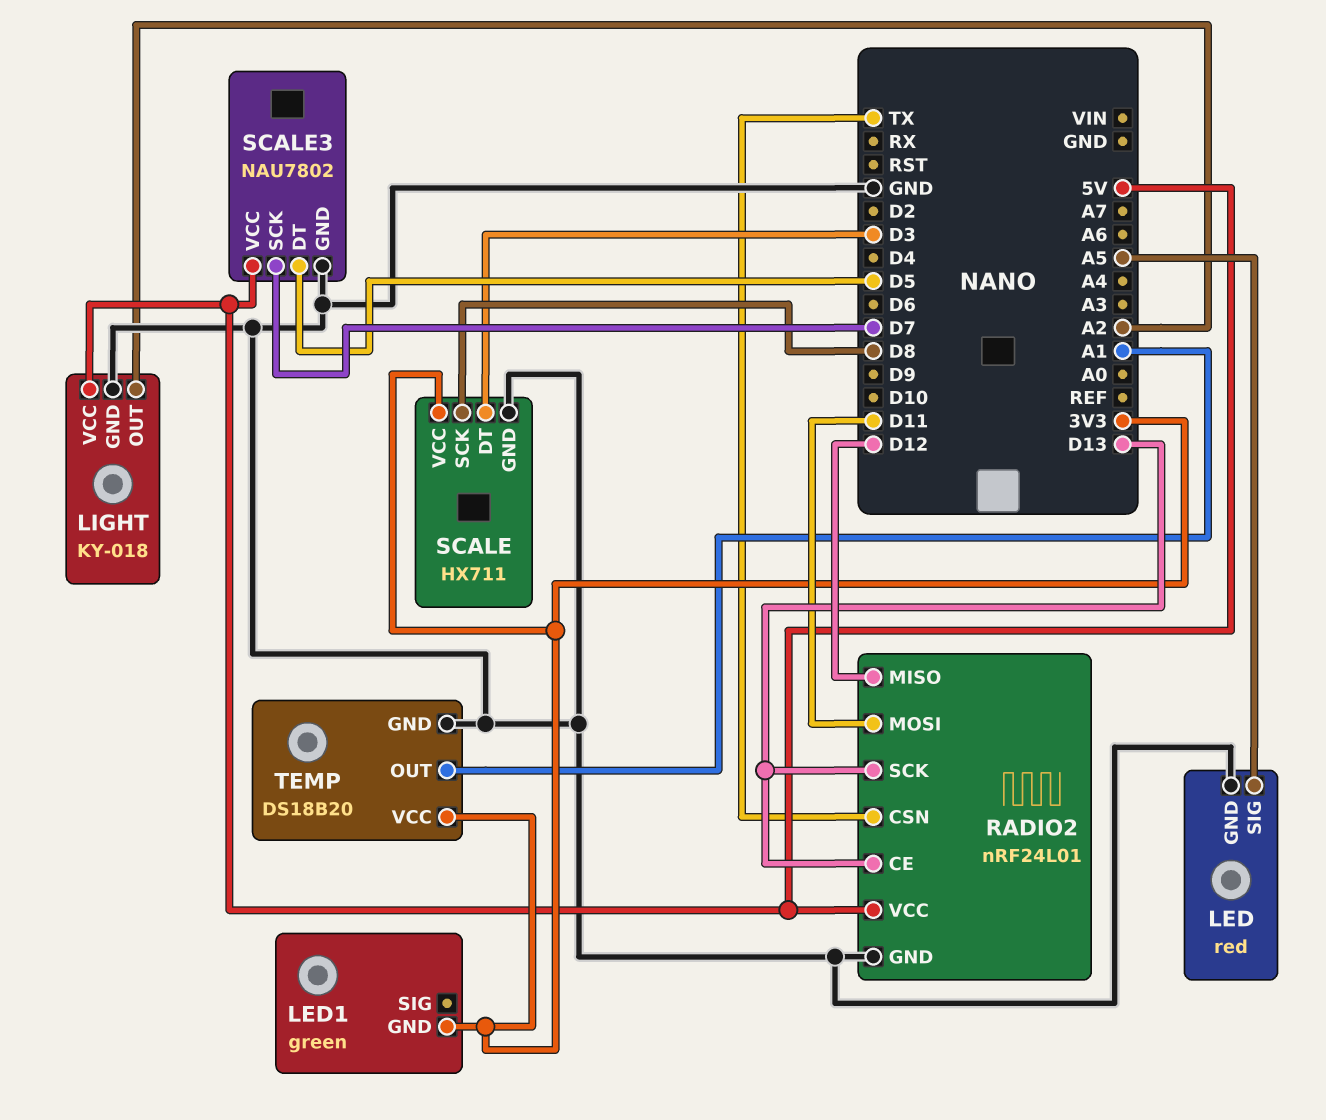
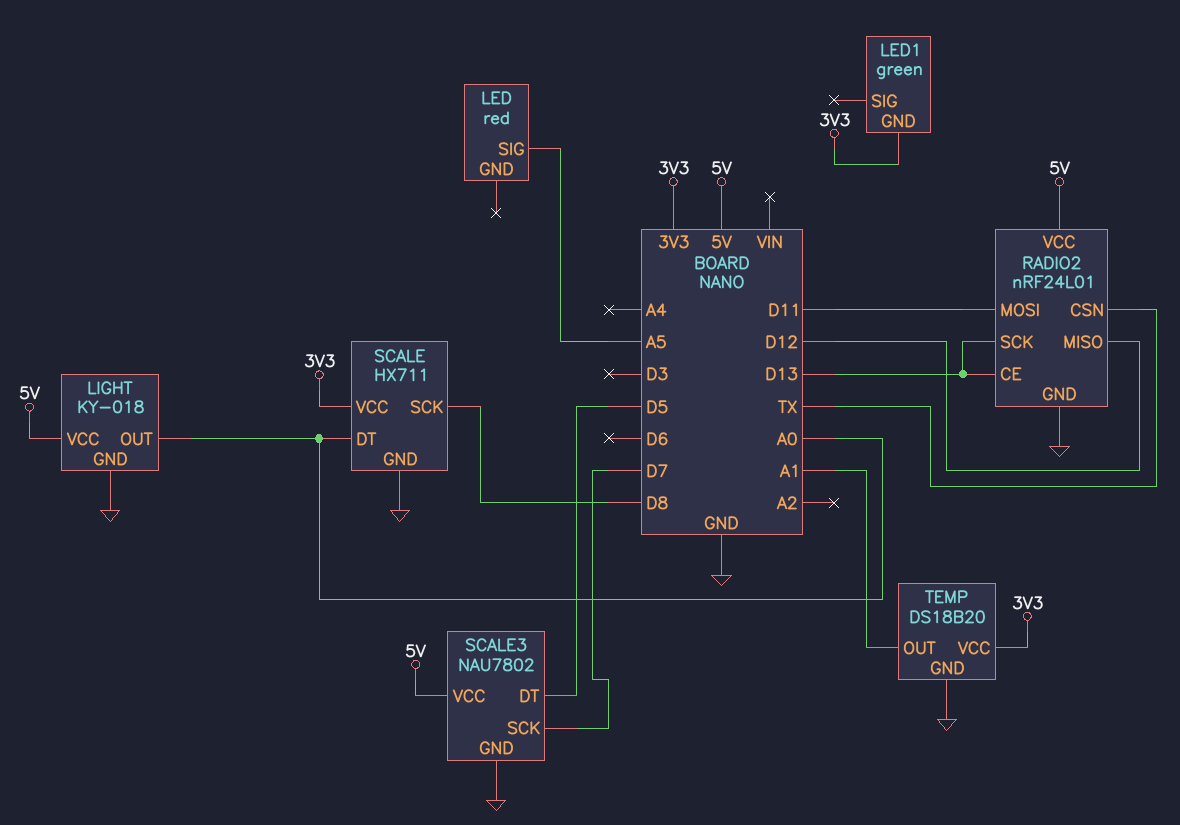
LED pin GND: GND -> none
LIGHT pin OUT: A2 -> A0
SCALE pin DT: D3 -> A0

